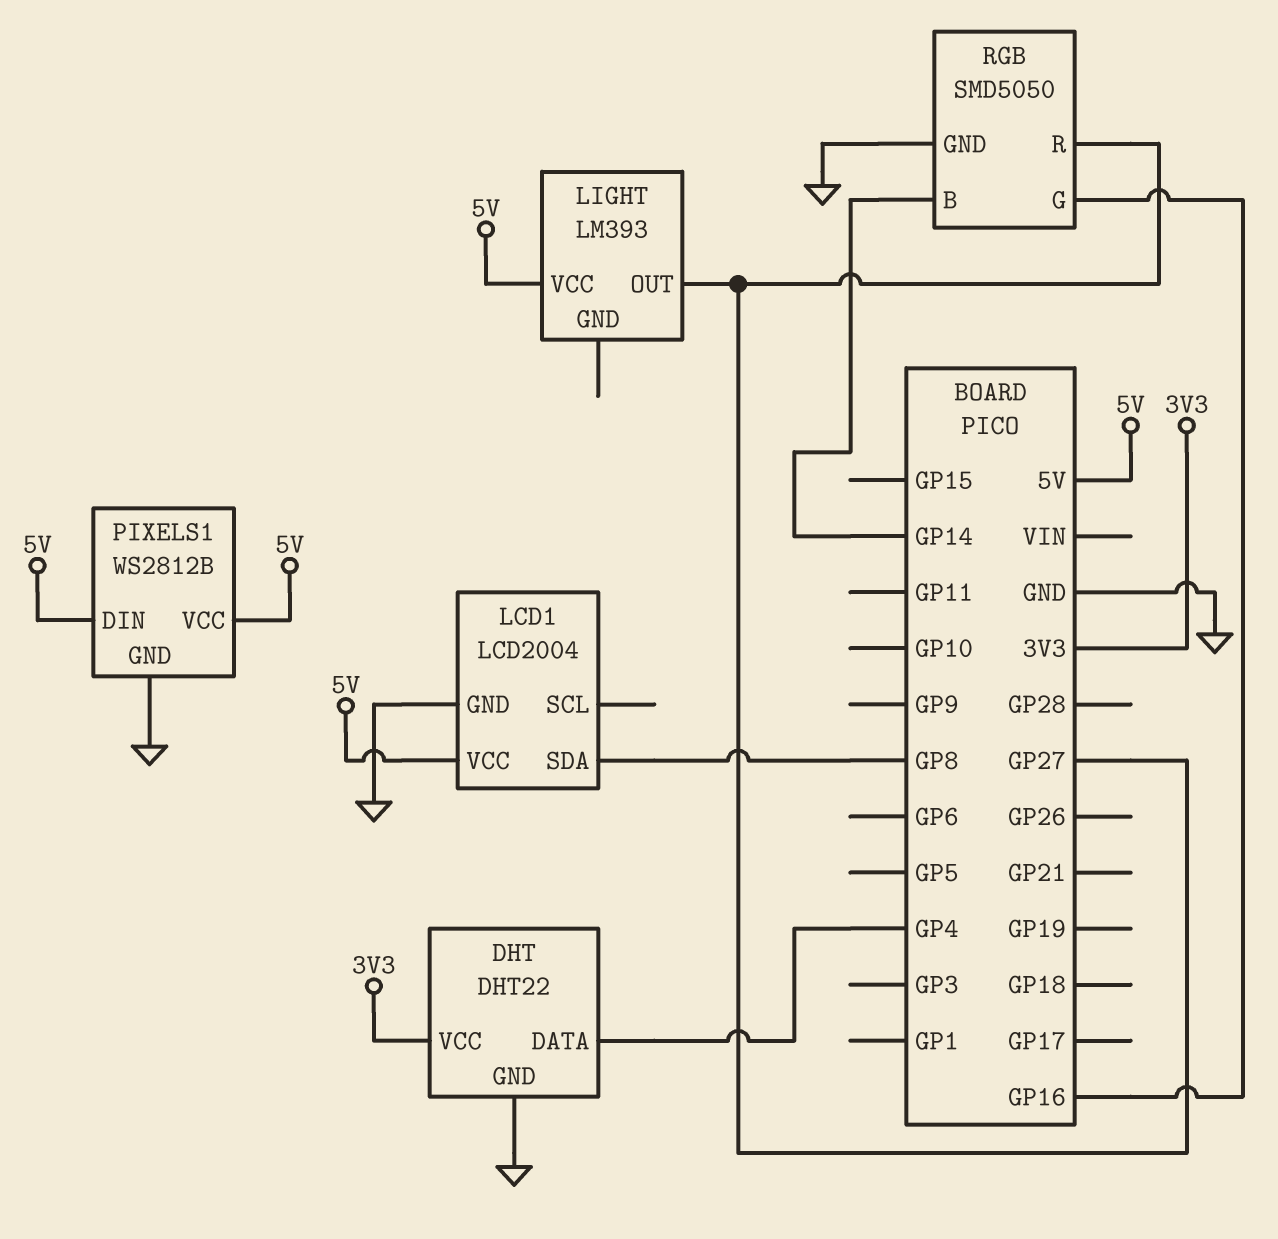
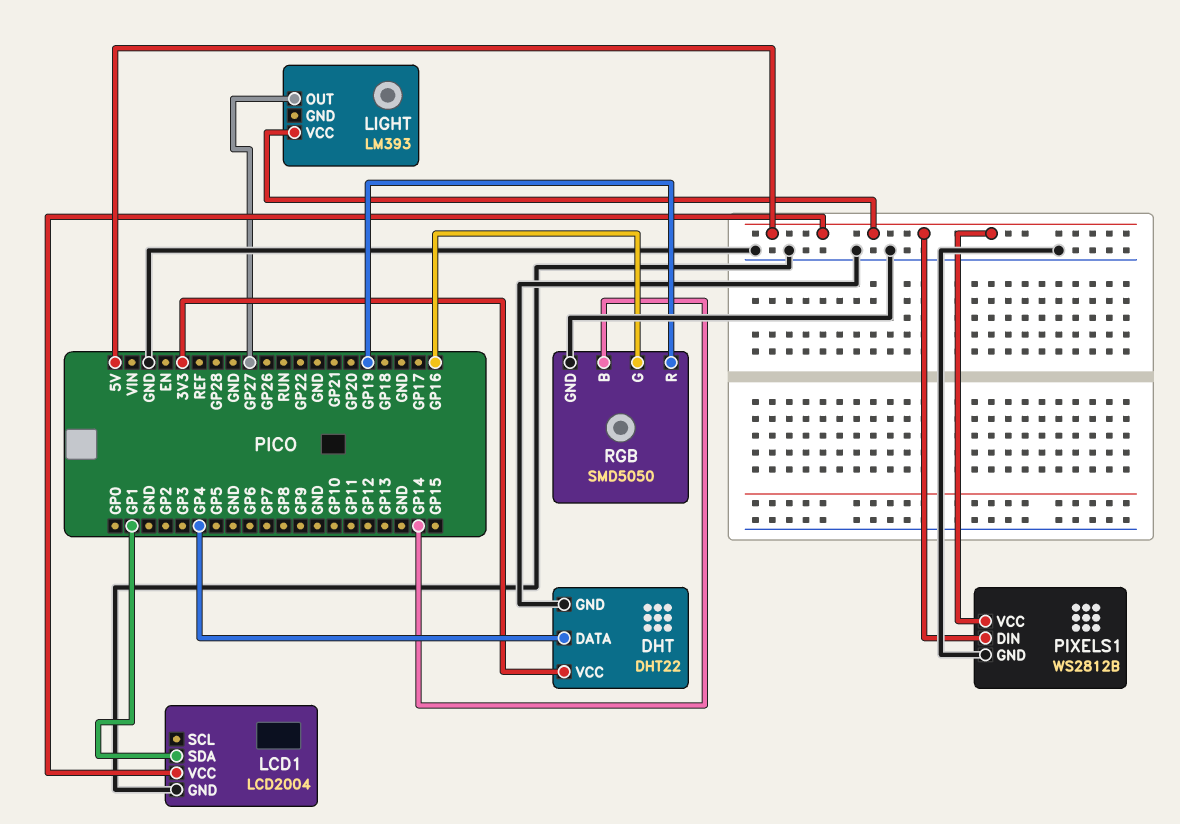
LCD1 pin SDA: GP8 -> GP1
RGB pin R: GP27 -> GP19

